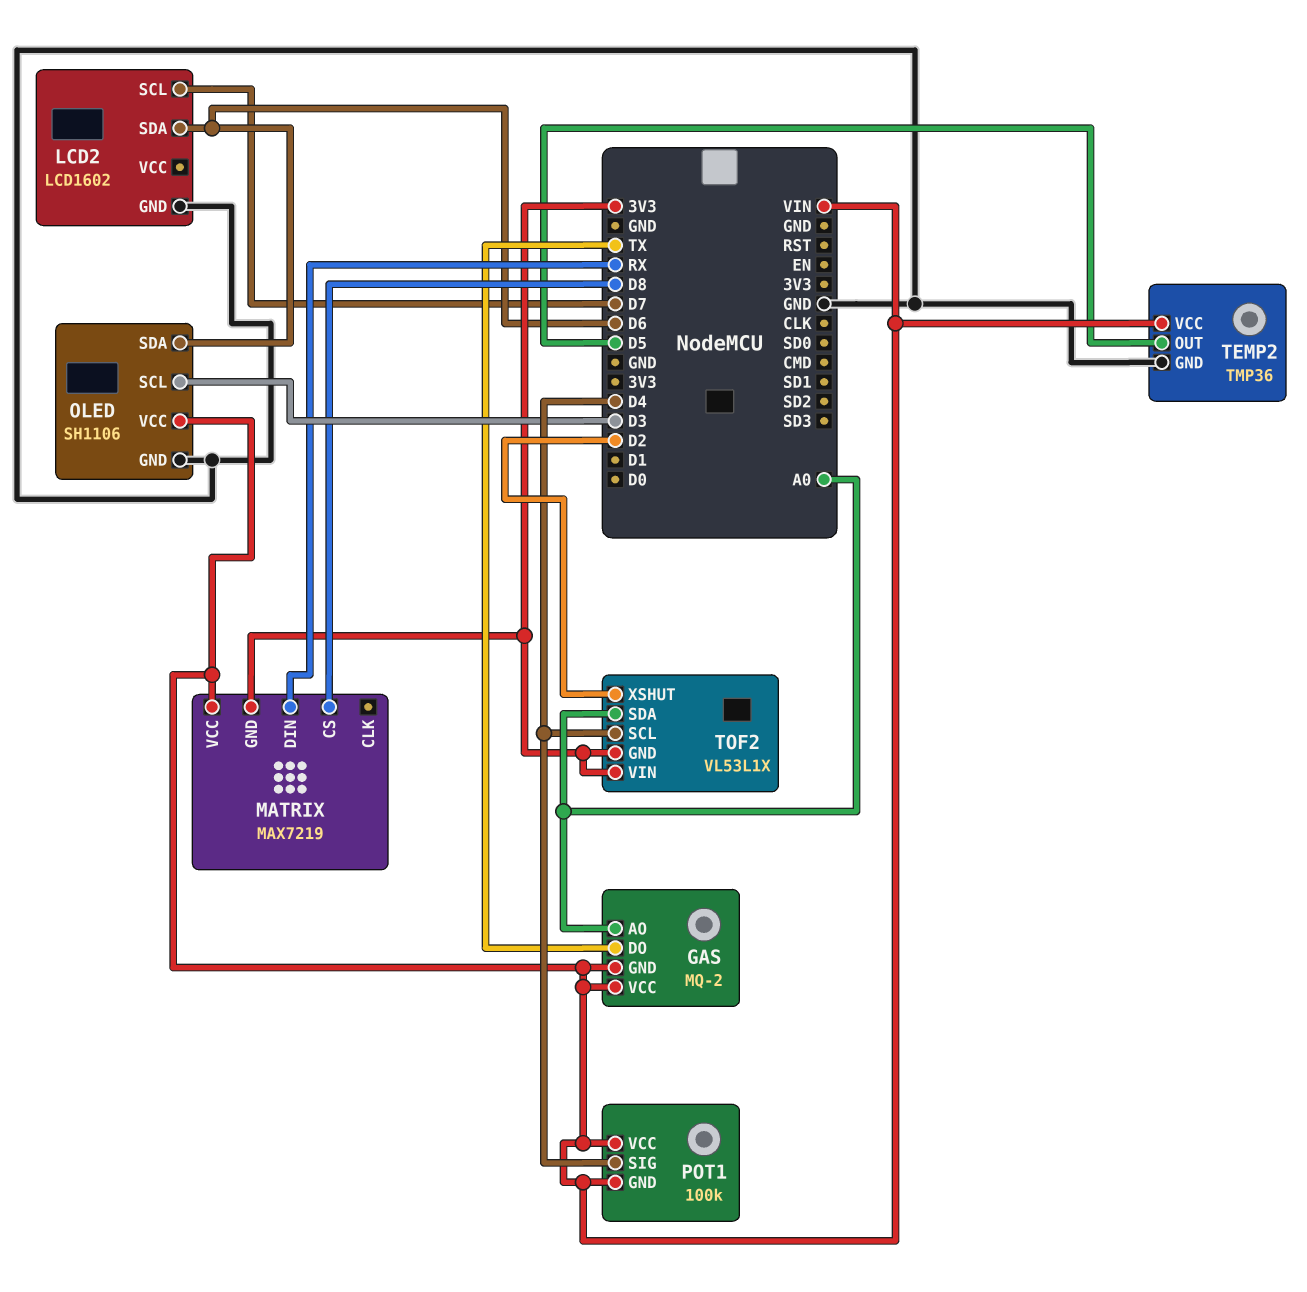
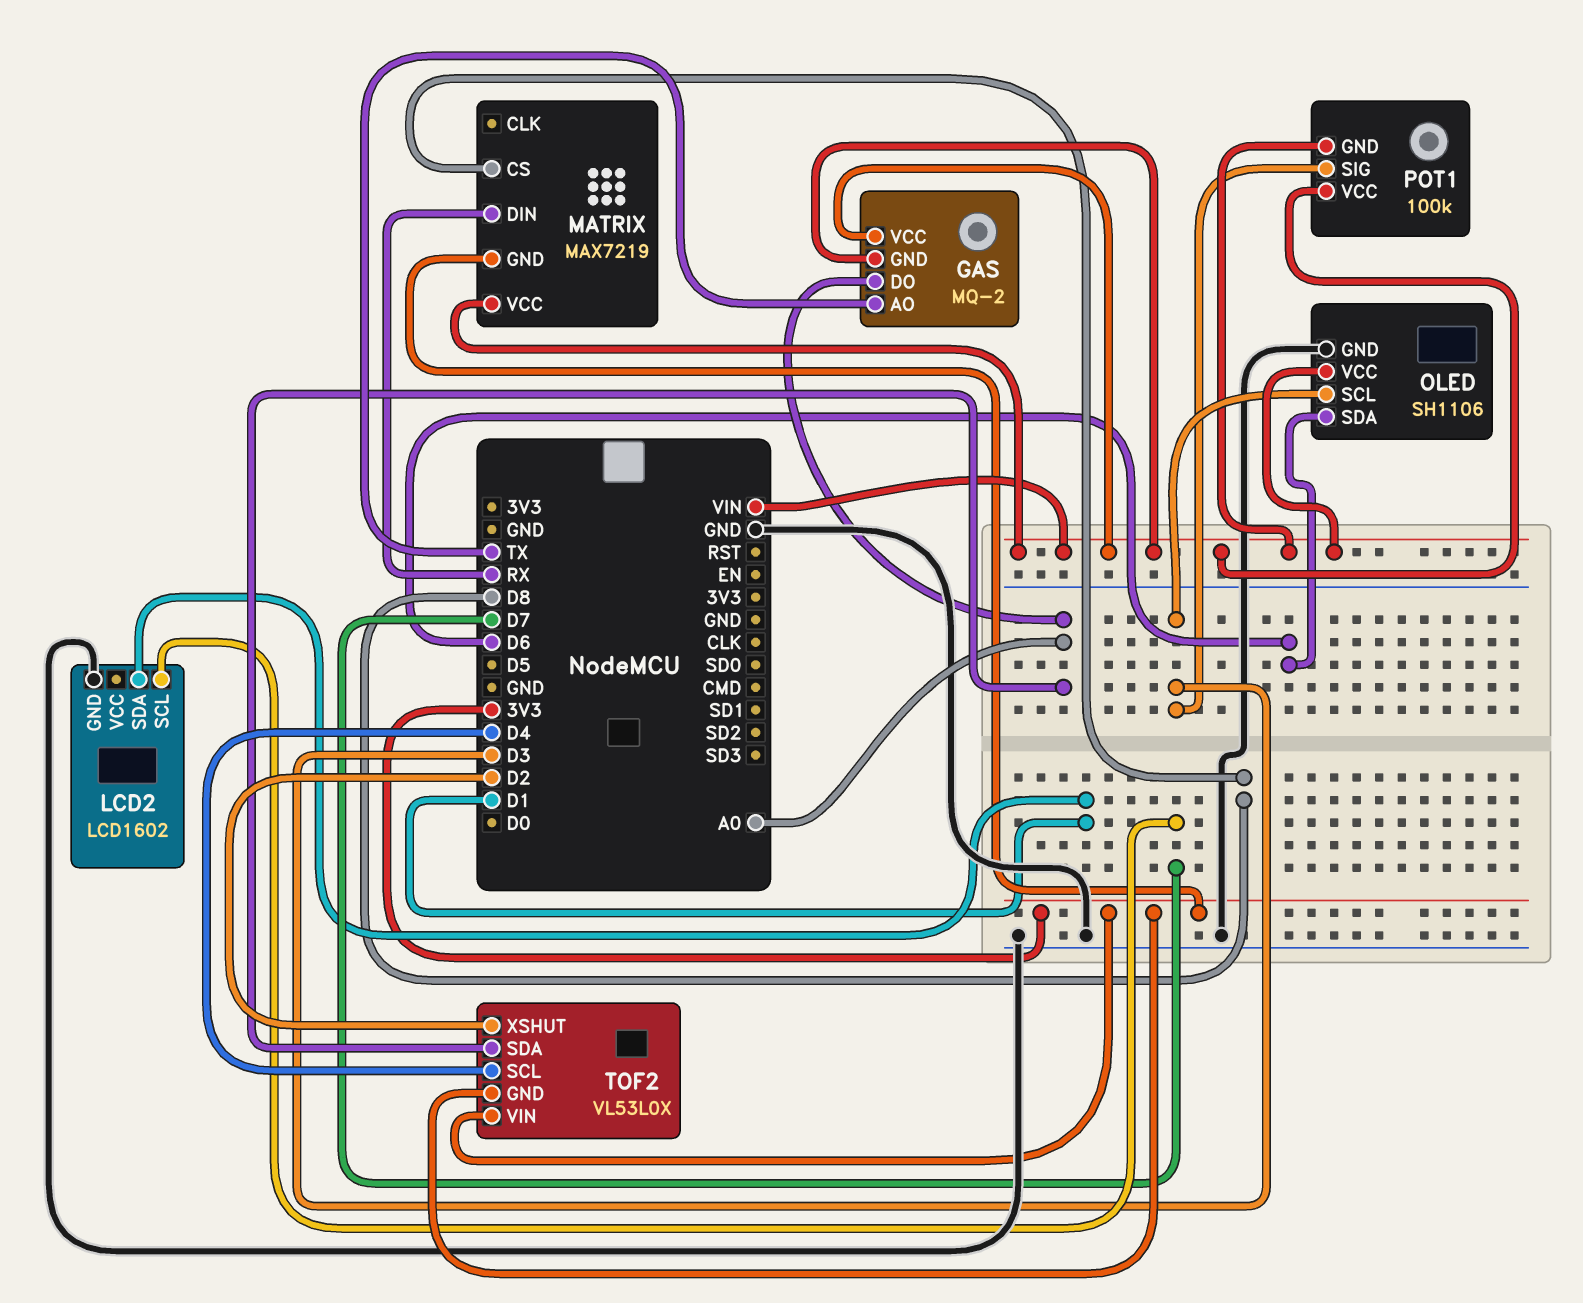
GAS pin AO: A0 -> TX
GAS pin DO: TX -> A0
LCD2 pin SDA: D6 -> D1
POT1 pin SIG: D4 -> D3
TEMP2: TMP36 -> none
TEMP2 pin GND: GND -> none
TEMP2 pin OUT: D5 -> none
TEMP2 pin VCC: VIN -> none
TOF2: VL53L1X -> VL53L0X

